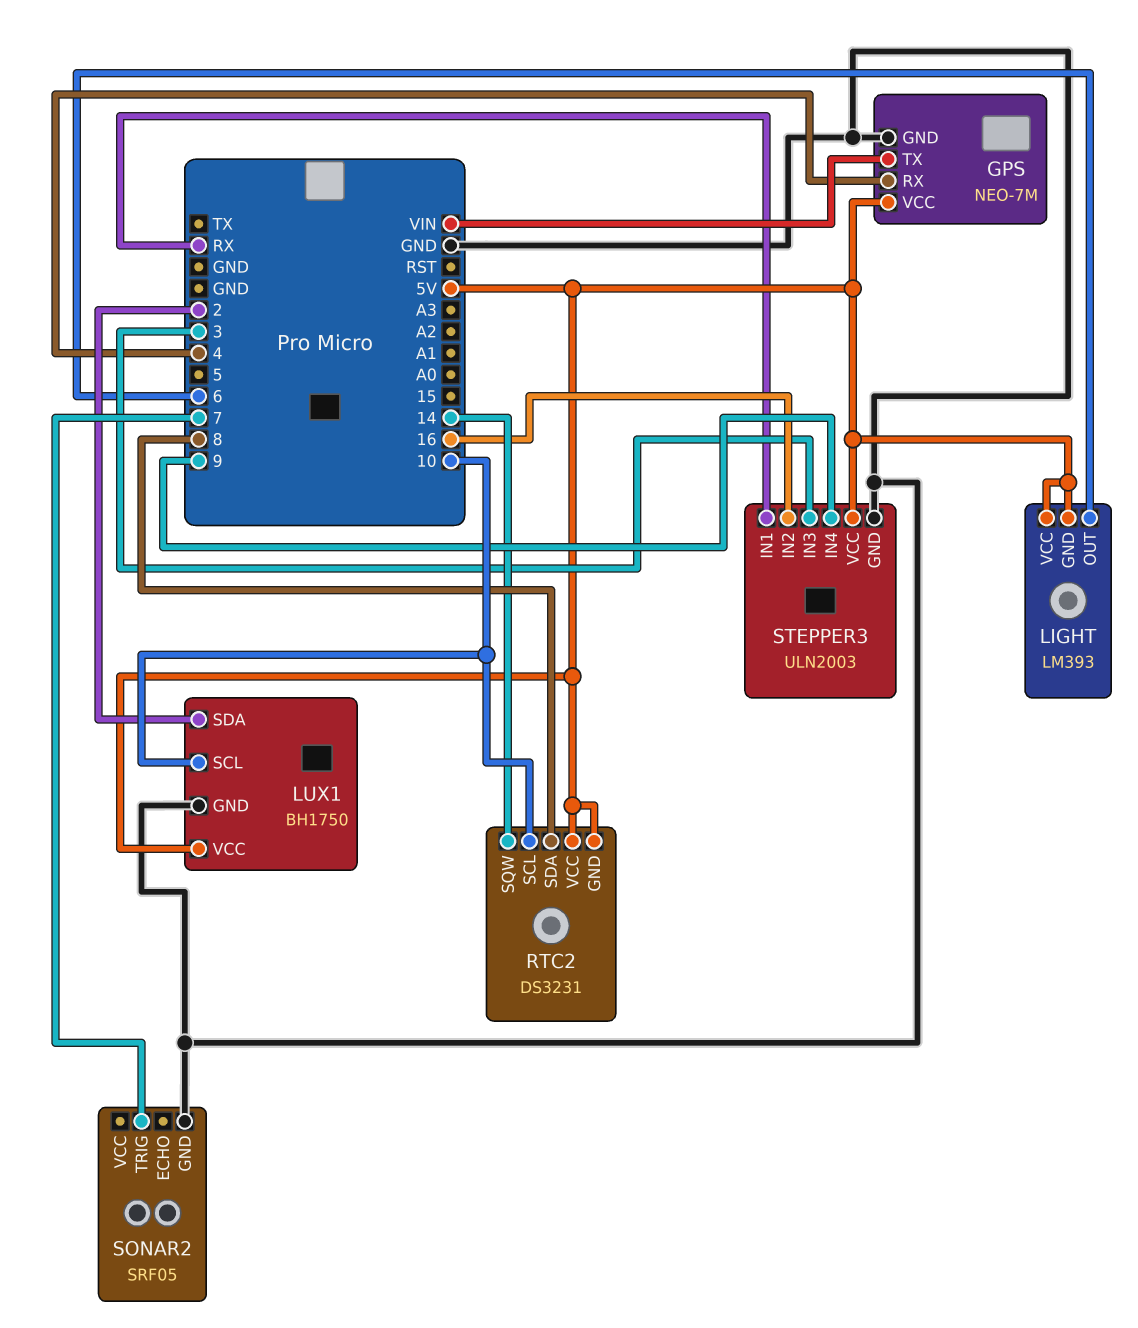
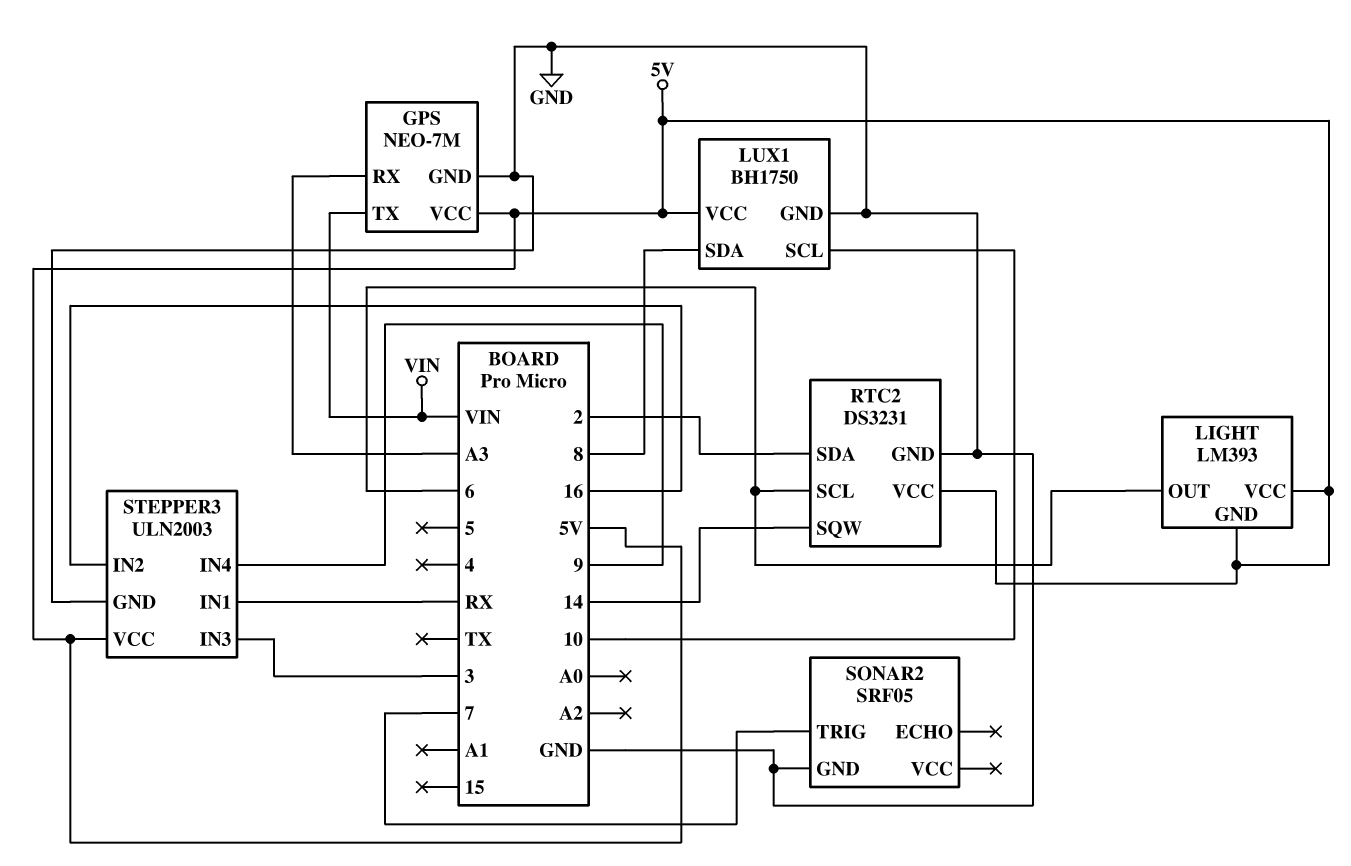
GPS pin RX: 4 -> A3
LUX1 pin SDA: 2 -> 8
RTC2 pin GND: 5V -> GND
RTC2 pin SCL: 10 -> 6
RTC2 pin SDA: 8 -> 2

